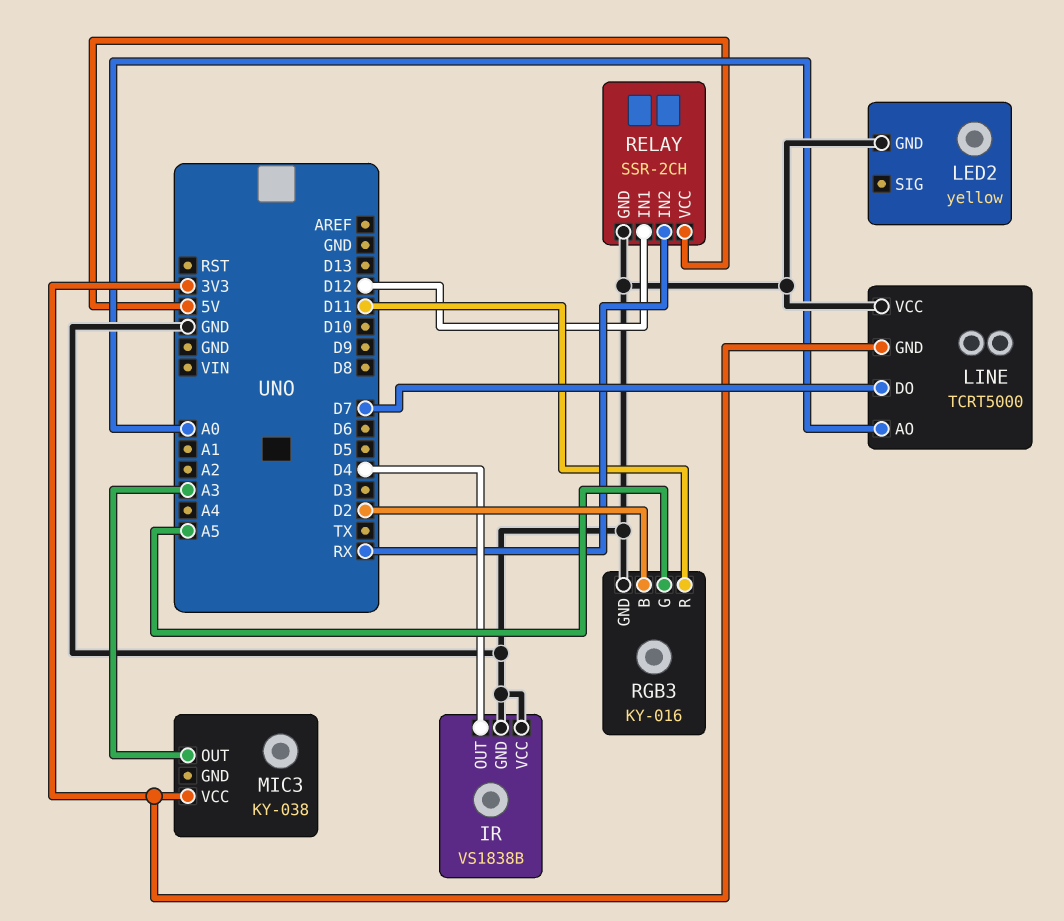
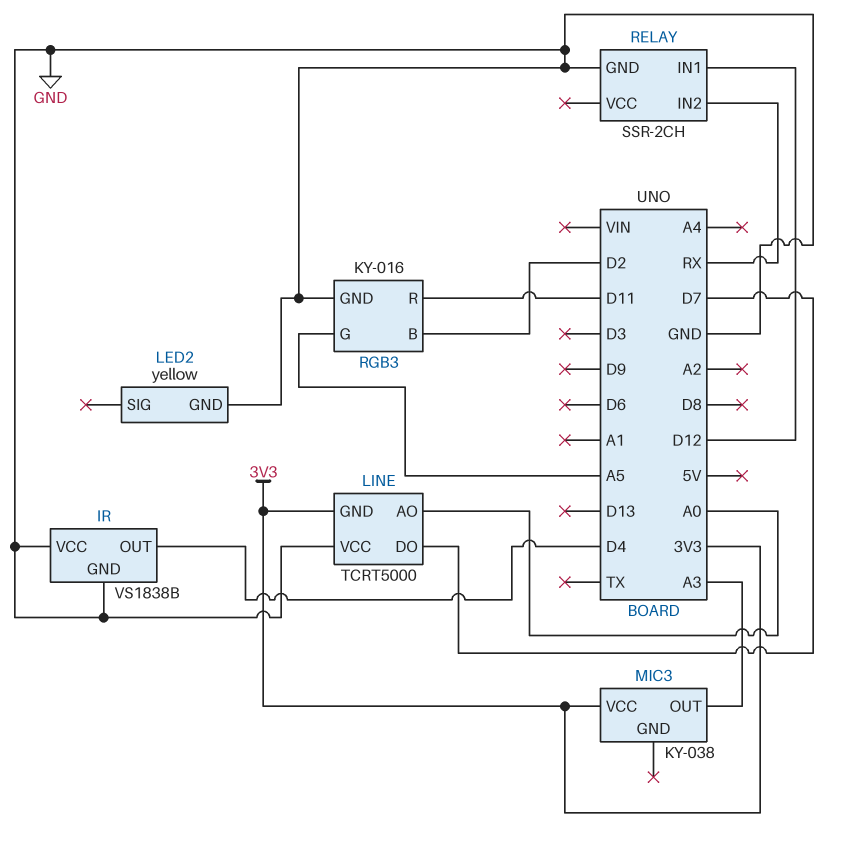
RELAY pin VCC: 5V -> none

